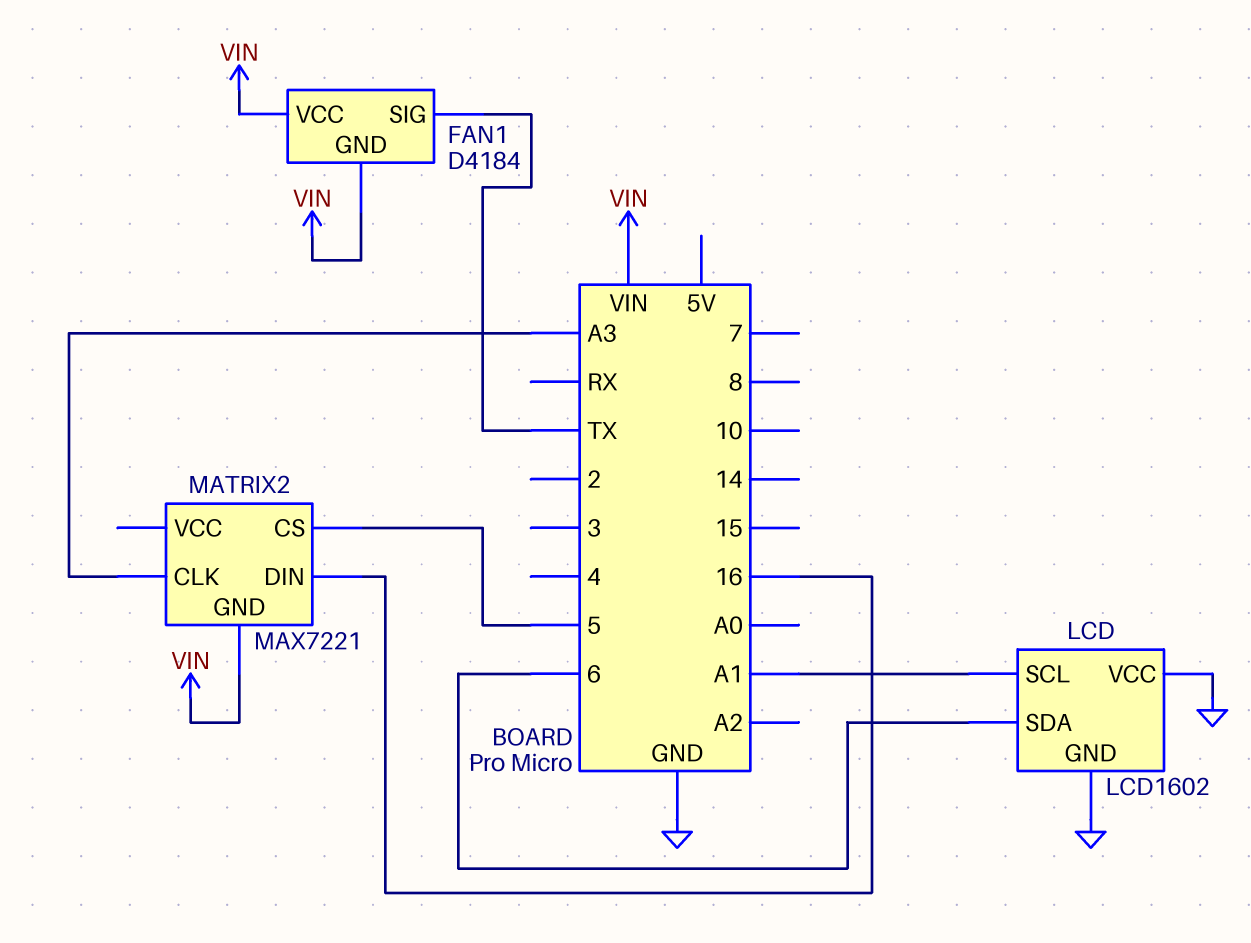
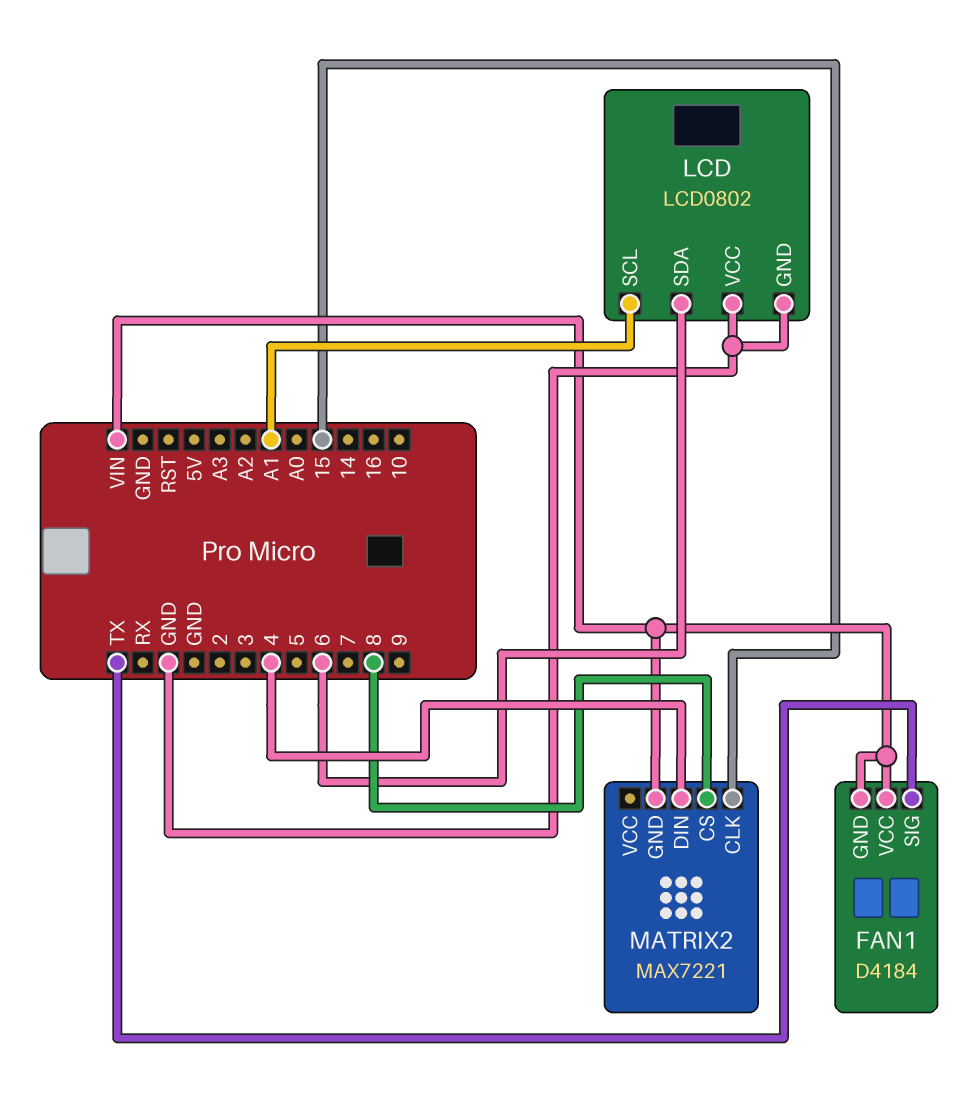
LCD: LCD1602 -> LCD0802
MATRIX2 pin CLK: A3 -> 15
MATRIX2 pin CS: 5 -> 8
MATRIX2 pin DIN: 16 -> 4

